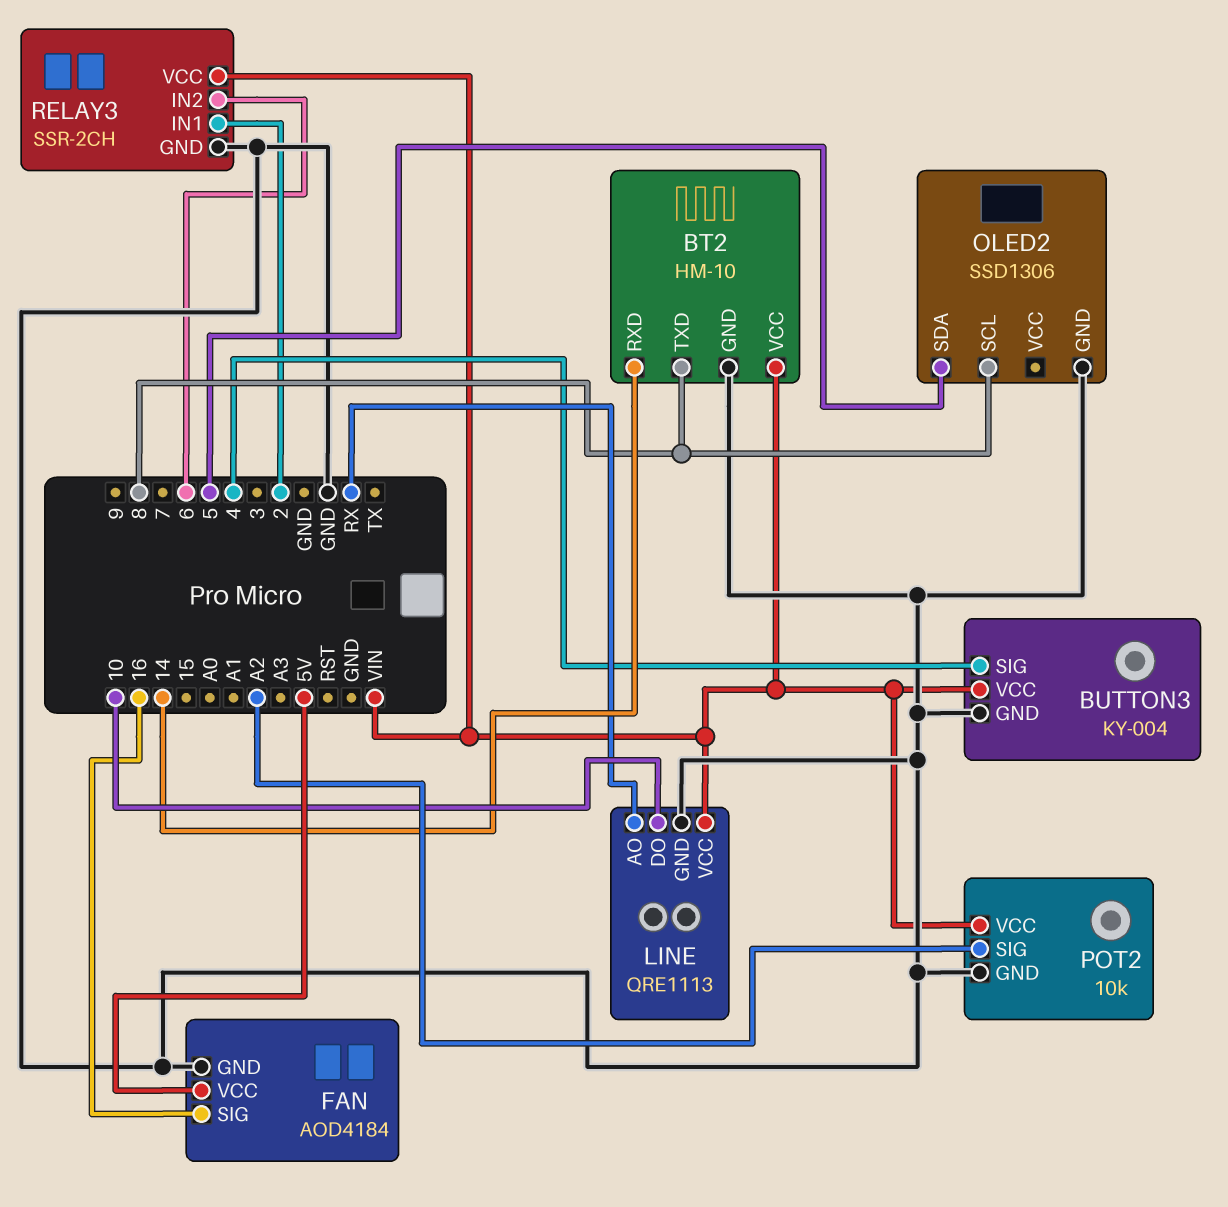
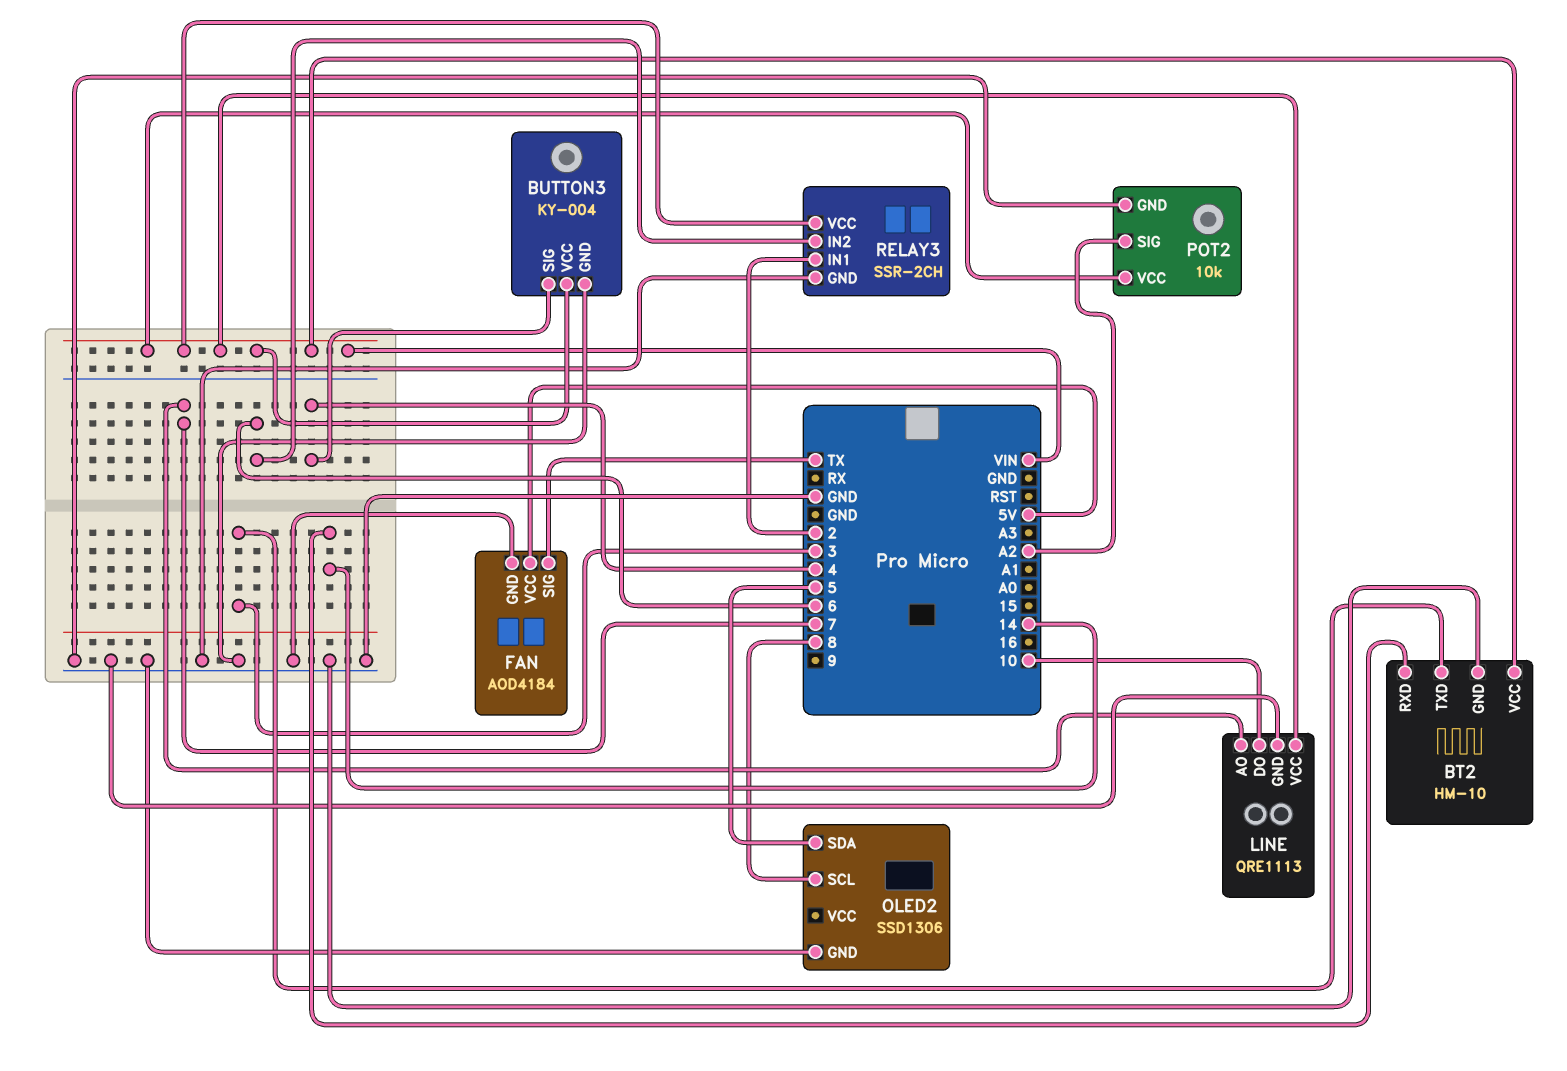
BT2 pin TXD: 8 -> 3
FAN pin SIG: 16 -> TX
LINE pin AO: RX -> 7

